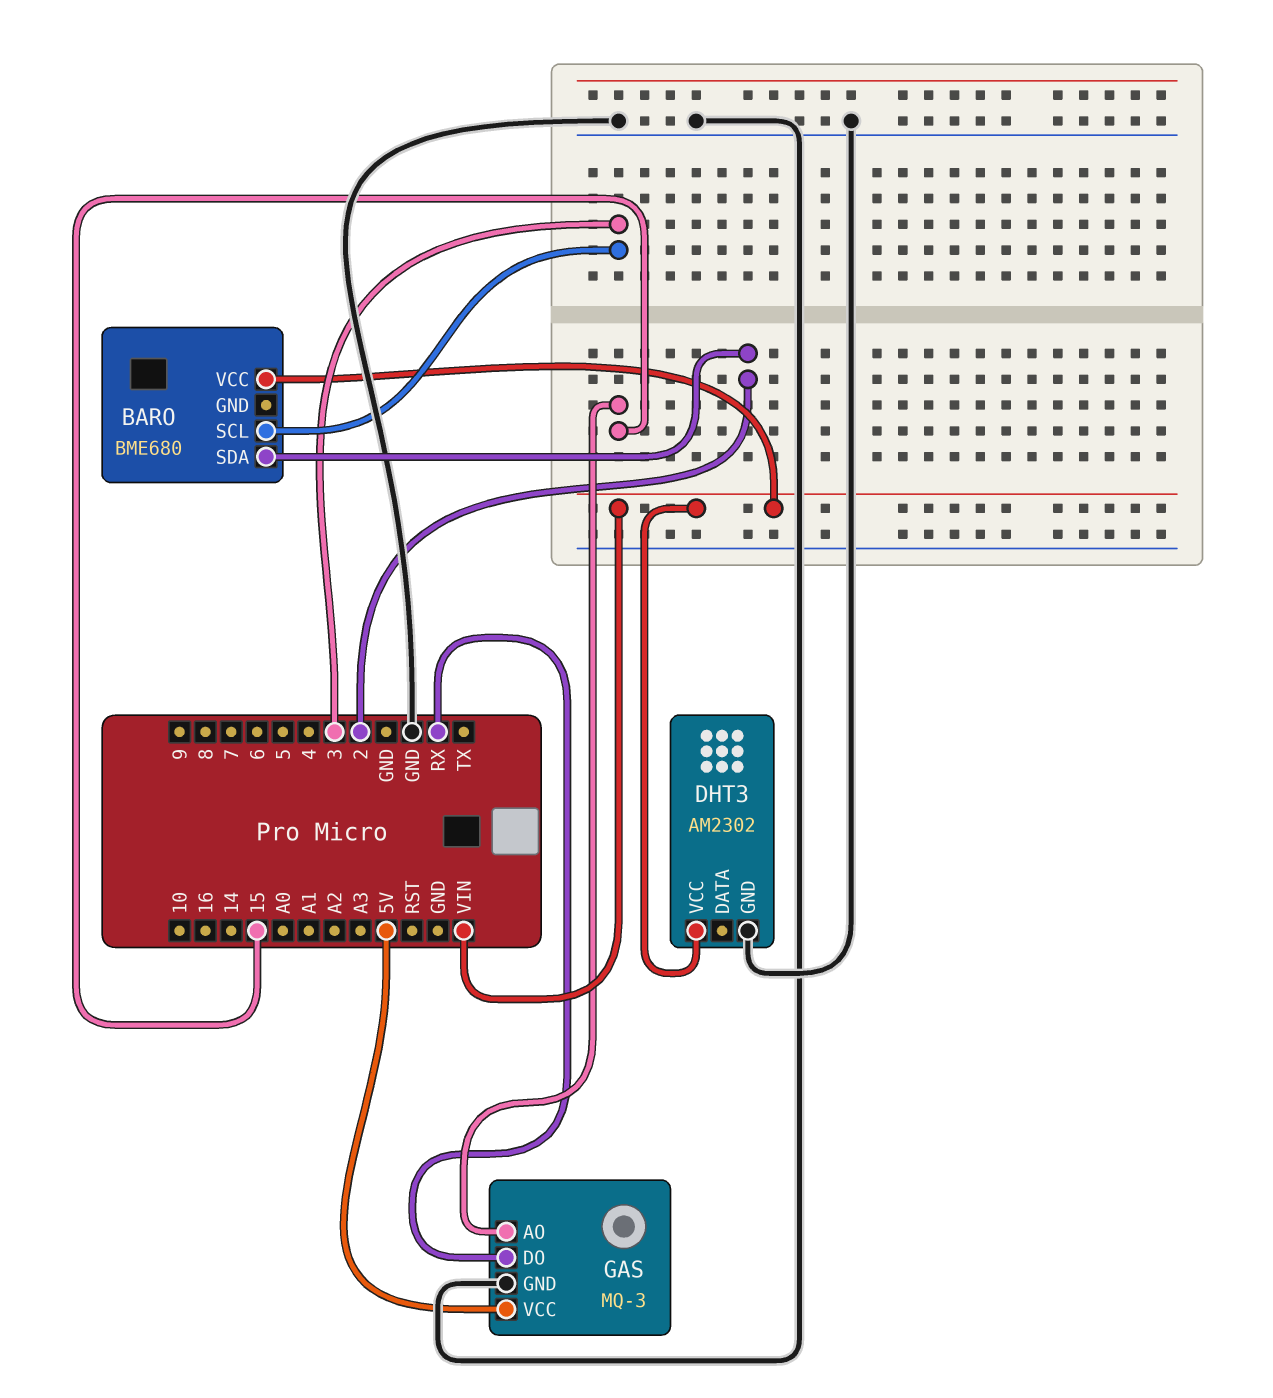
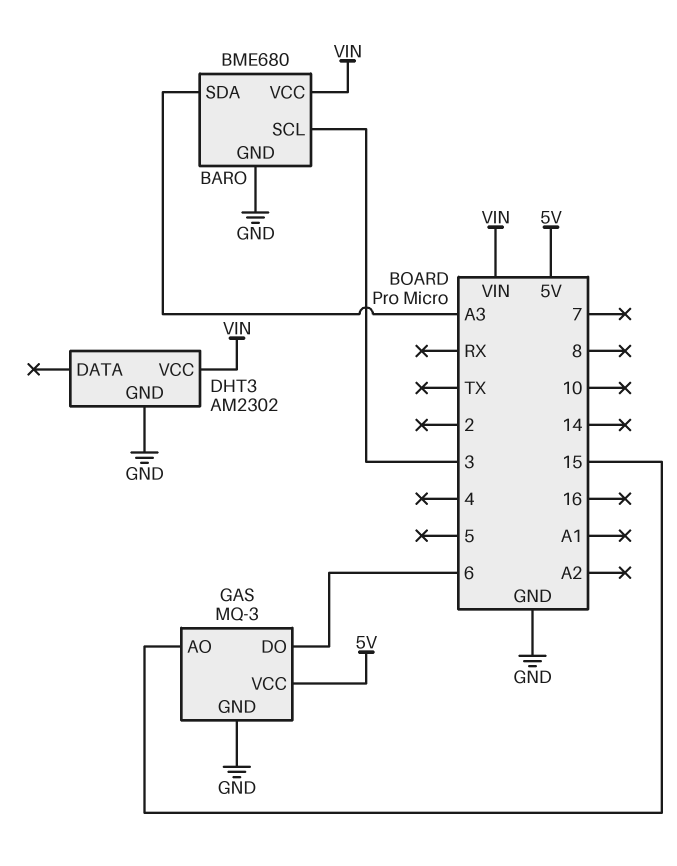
BARO pin GND: none -> GND
BARO pin SDA: 2 -> A3
GAS pin DO: RX -> 6

